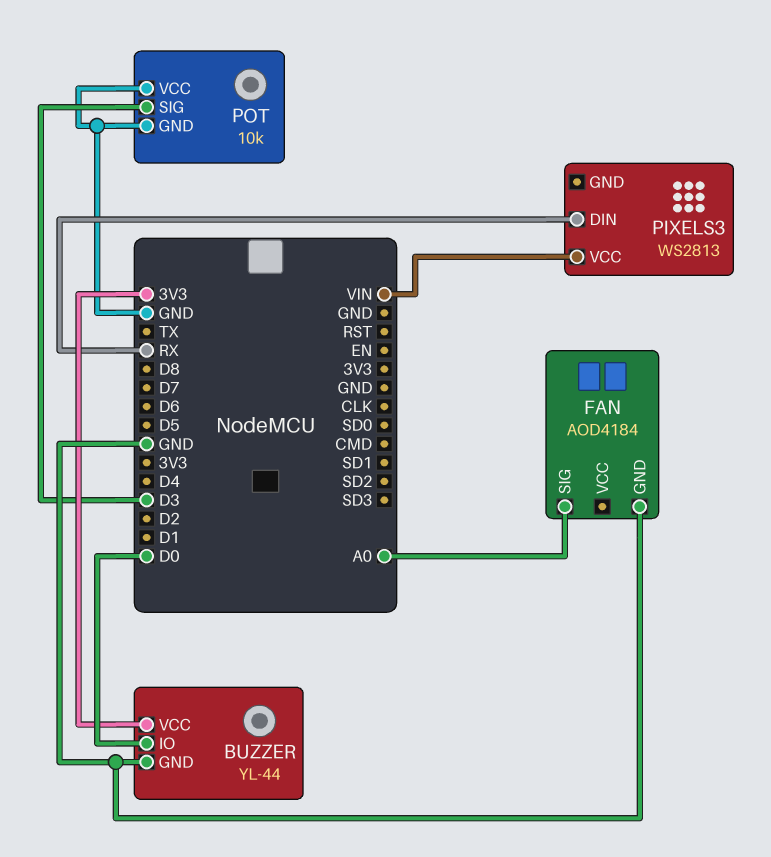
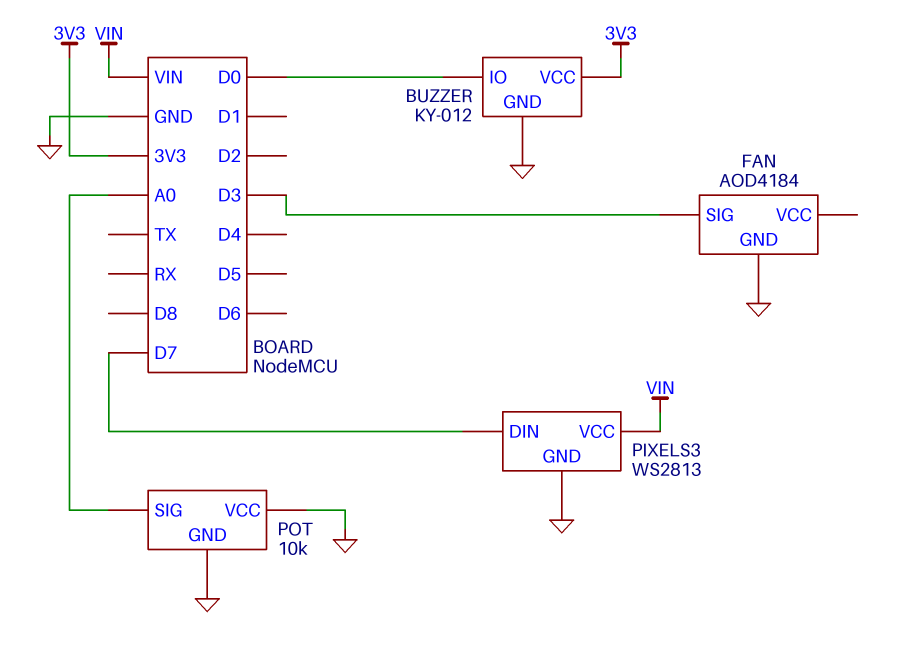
BUZZER: YL-44 -> KY-012
FAN pin SIG: A0 -> D3
PIXELS3 pin DIN: RX -> D7
PIXELS3 pin GND: none -> GND
POT pin SIG: D3 -> A0

